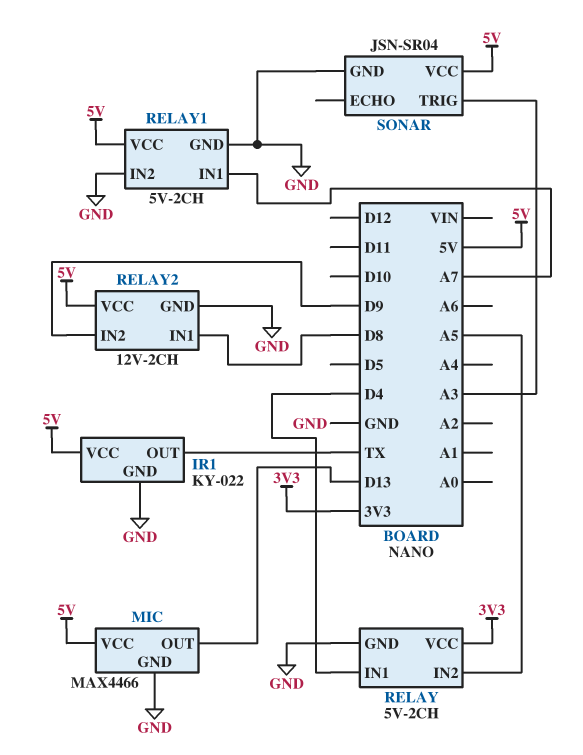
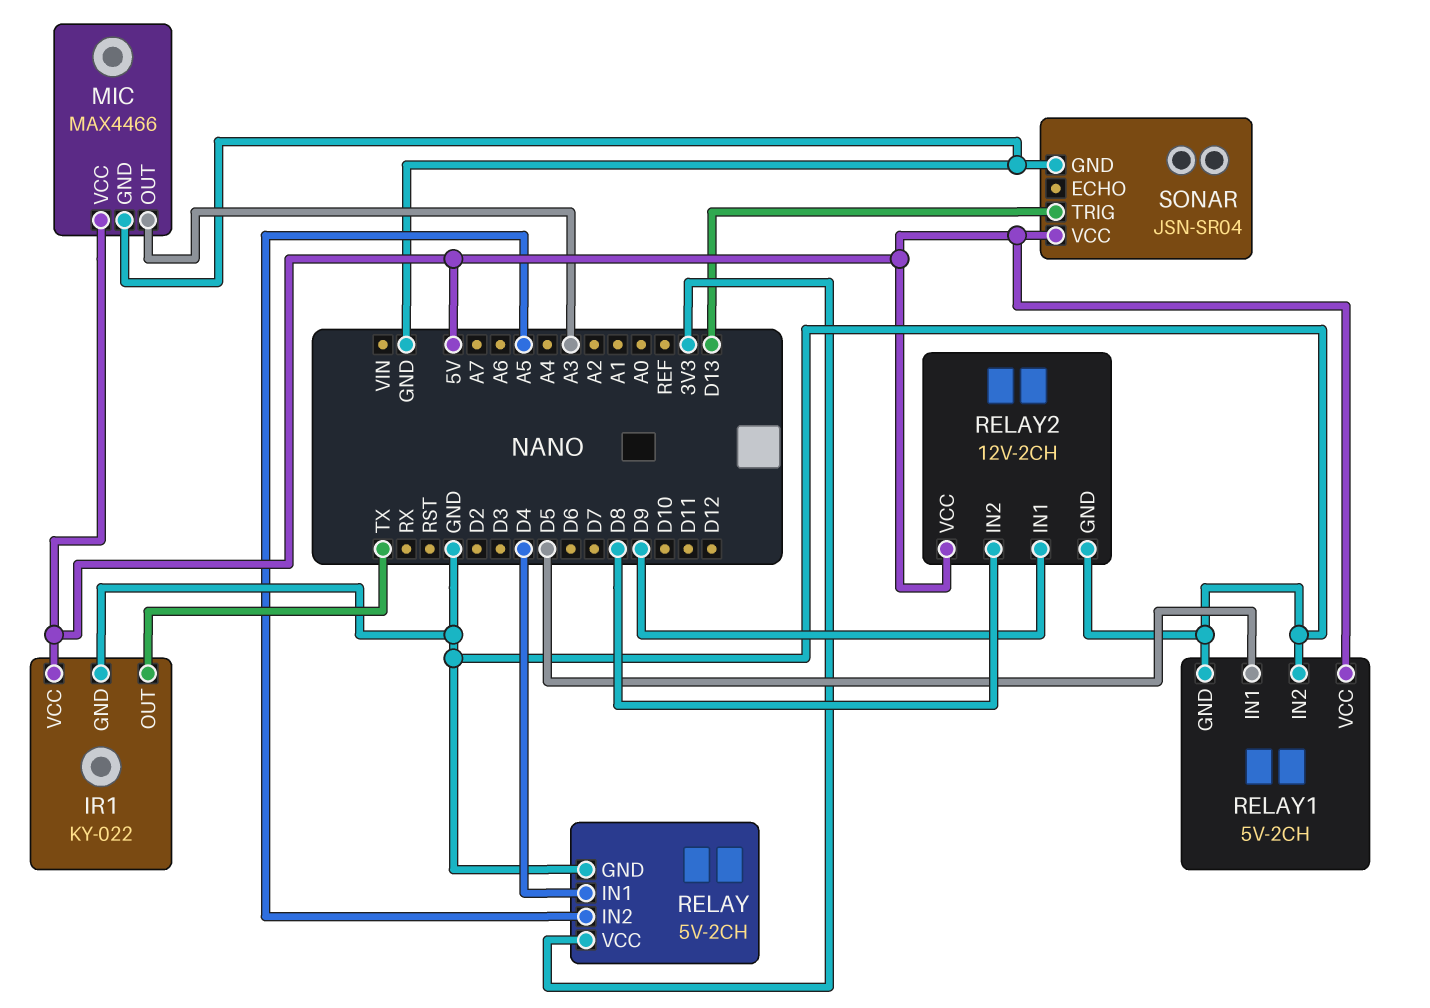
MIC pin OUT: D13 -> A3
RELAY1 pin IN1: A7 -> D5
RELAY2 pin IN1: D8 -> D9
RELAY2 pin IN2: D9 -> D8
SONAR pin TRIG: A3 -> D13

